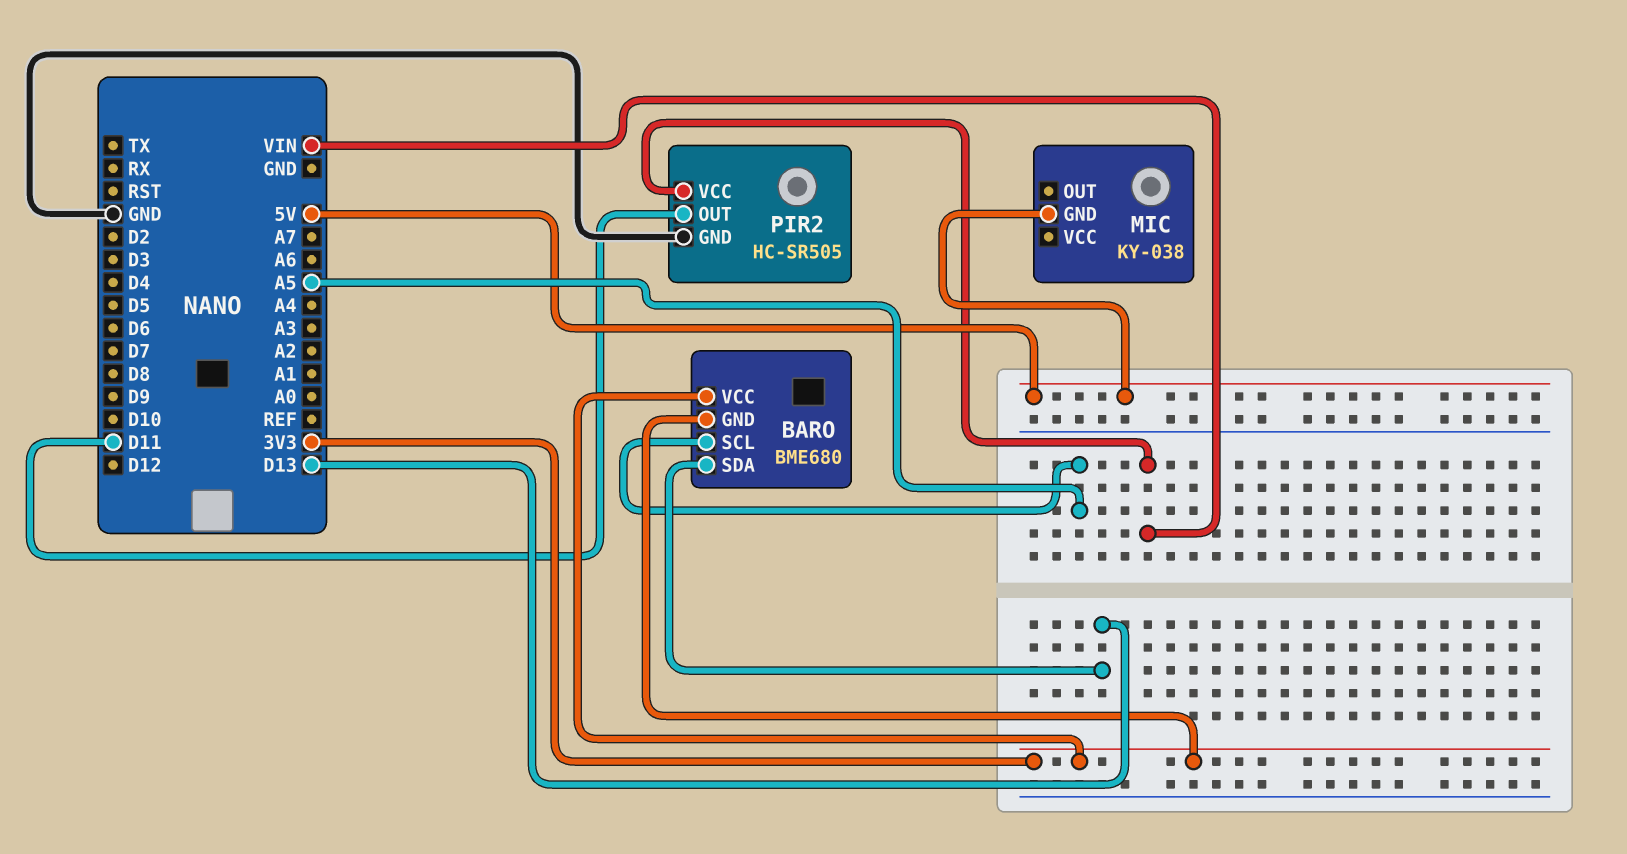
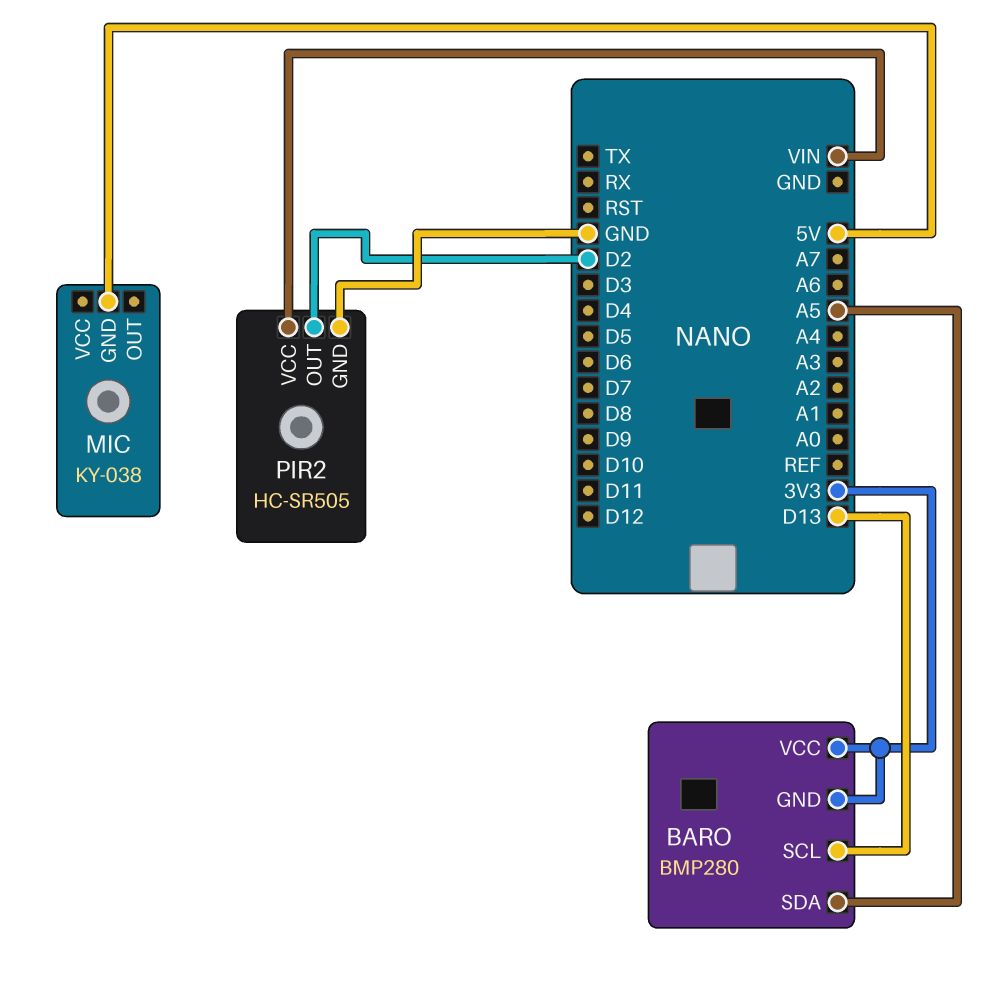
BARO: BME680 -> BMP280
BARO pin SCL: A5 -> D13
BARO pin SDA: D13 -> A5
PIR2 pin OUT: D11 -> D2

